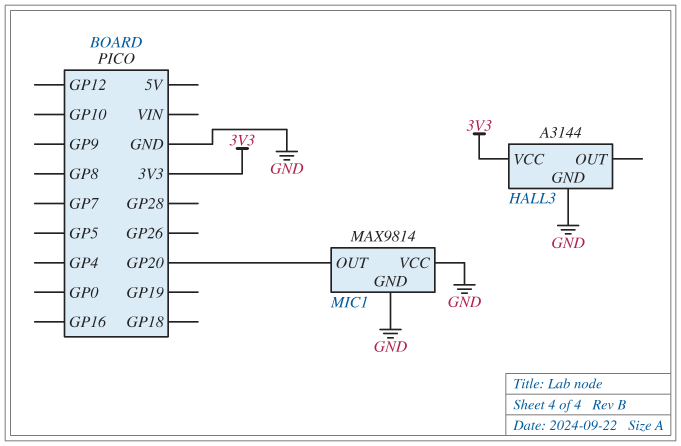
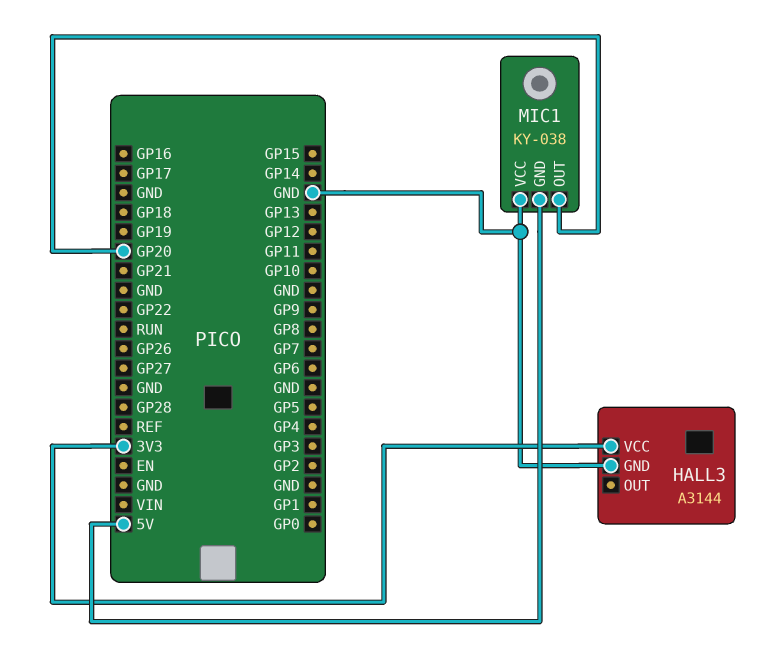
MIC1: MAX9814 -> KY-038
MIC1 pin GND: GND -> 5V

